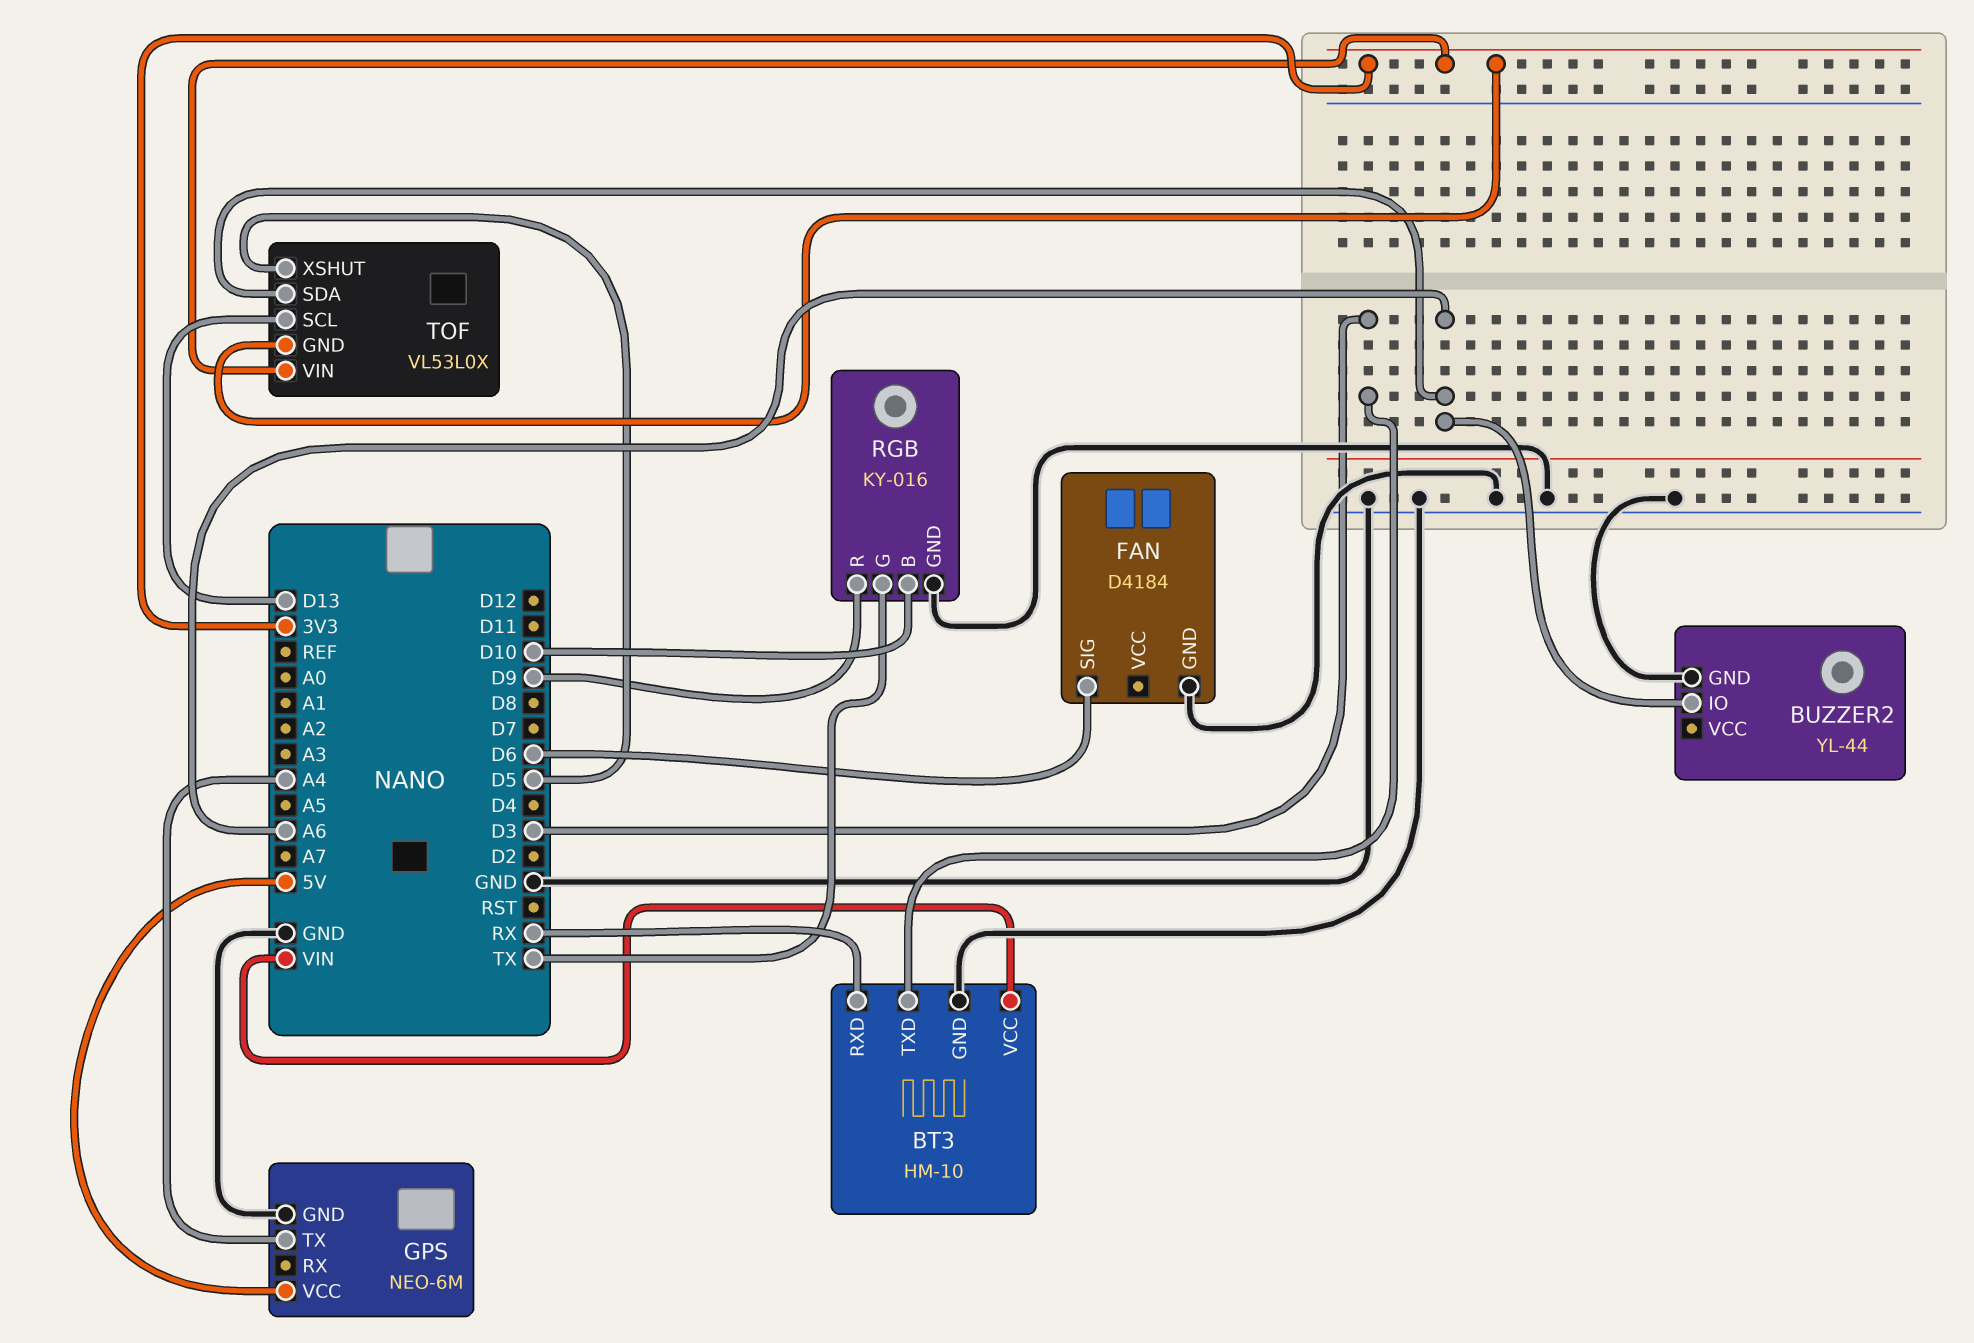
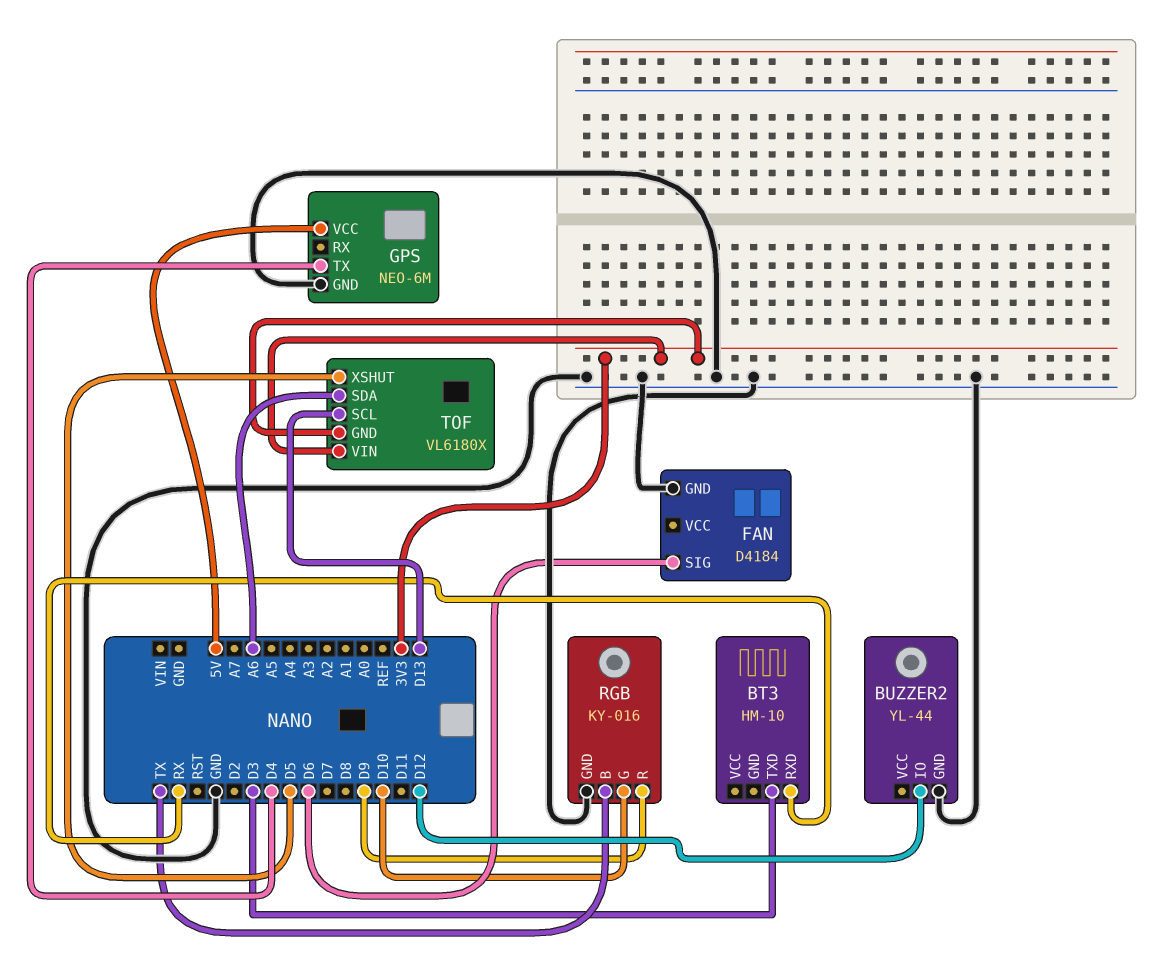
BT3 pin GND: GND -> none
BT3 pin VCC: VIN -> none
BUZZER2 pin IO: A6 -> D12
GPS pin TX: A4 -> D4
RGB pin B: D10 -> TX
RGB pin G: TX -> D10
TOF: VL53L0X -> VL6180X

